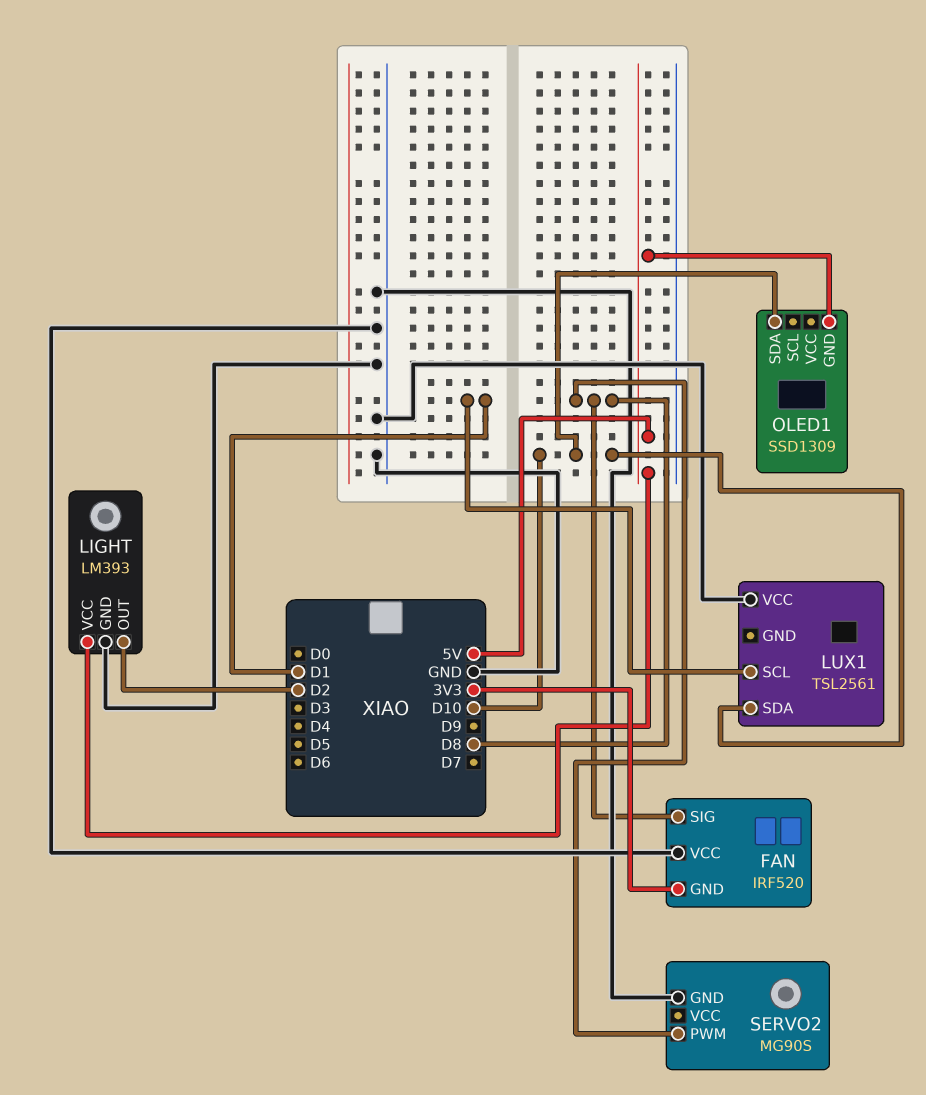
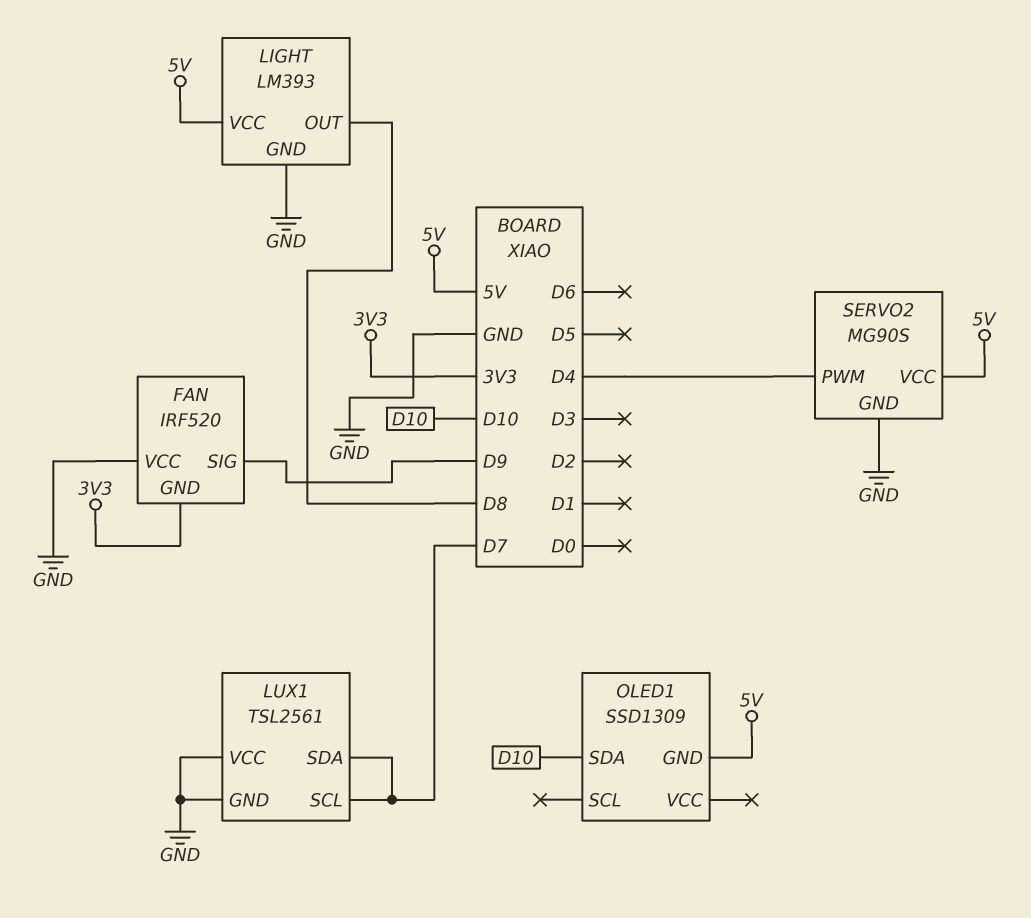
FAN pin SIG: D8 -> D9
LIGHT pin OUT: D2 -> D8
LUX1 pin GND: none -> GND
LUX1 pin SCL: D1 -> D7
LUX1 pin SDA: D10 -> D7
SERVO2 pin PWM: D8 -> D4
SERVO2 pin VCC: none -> 5V

